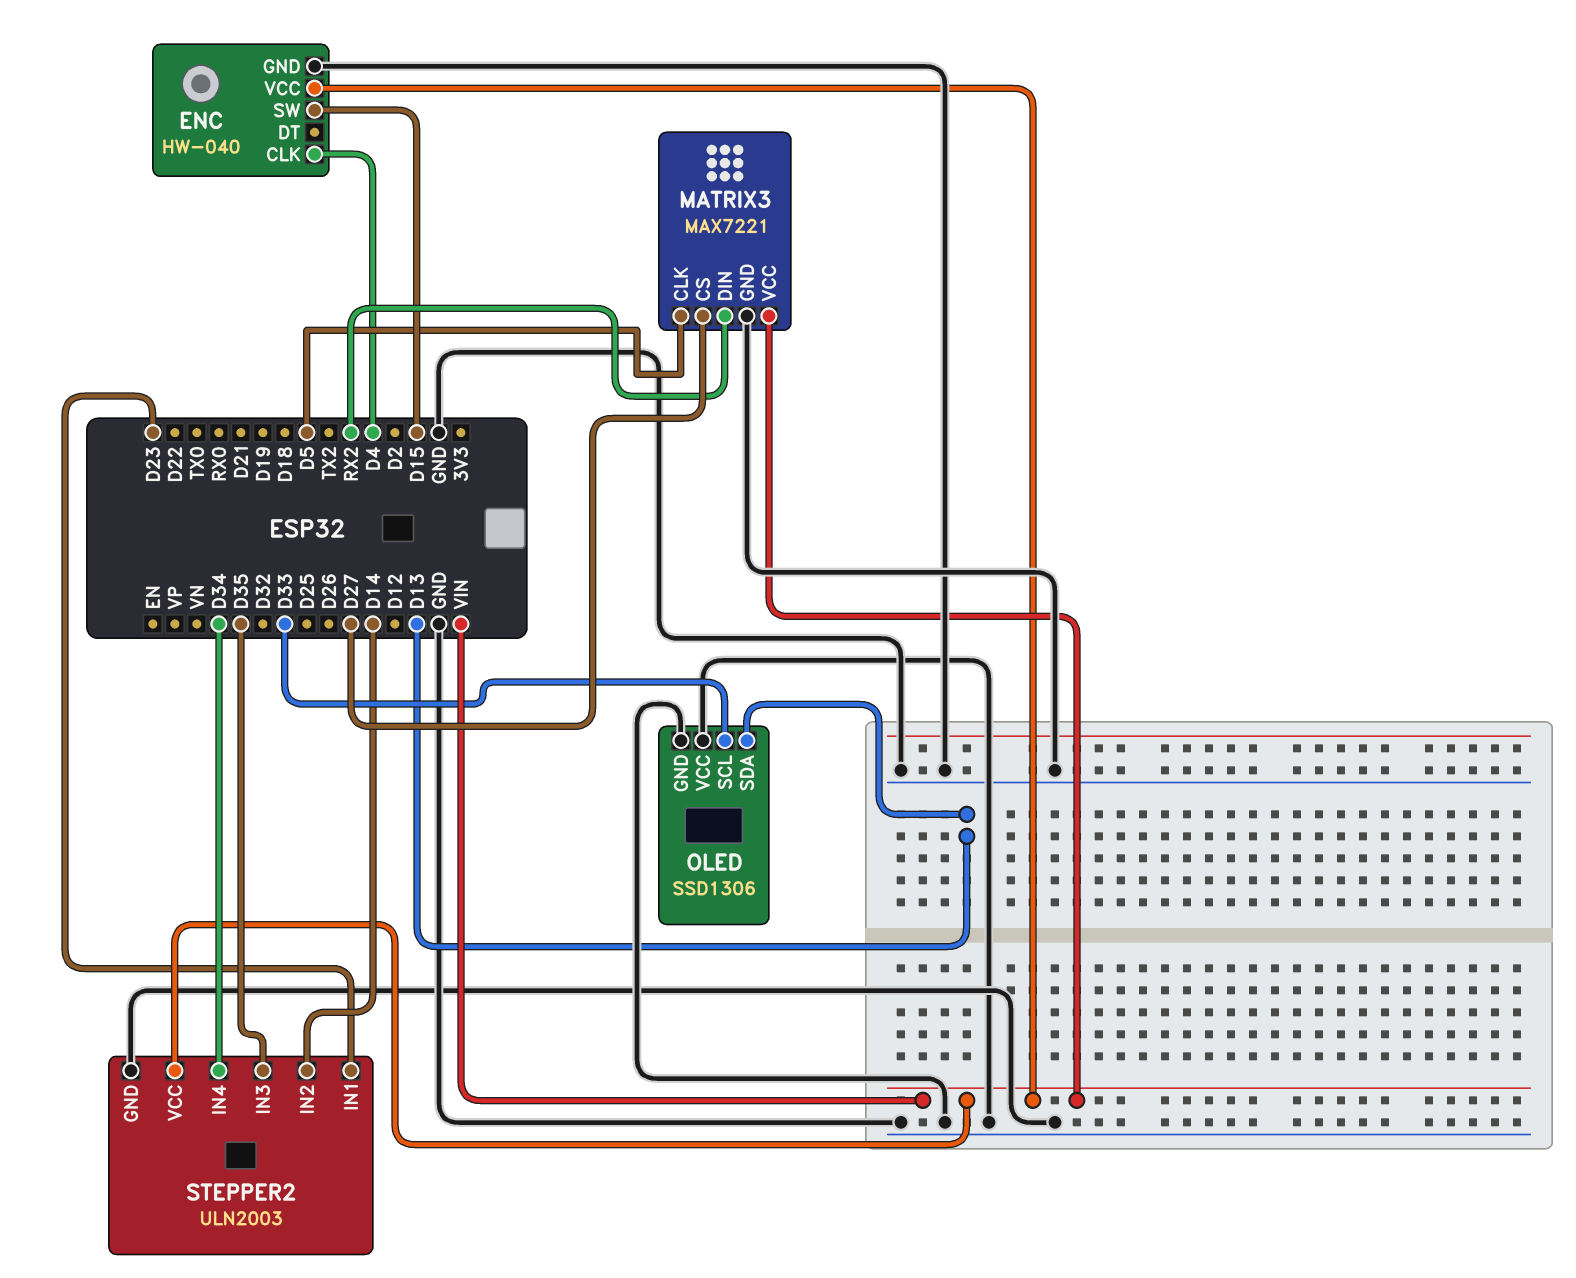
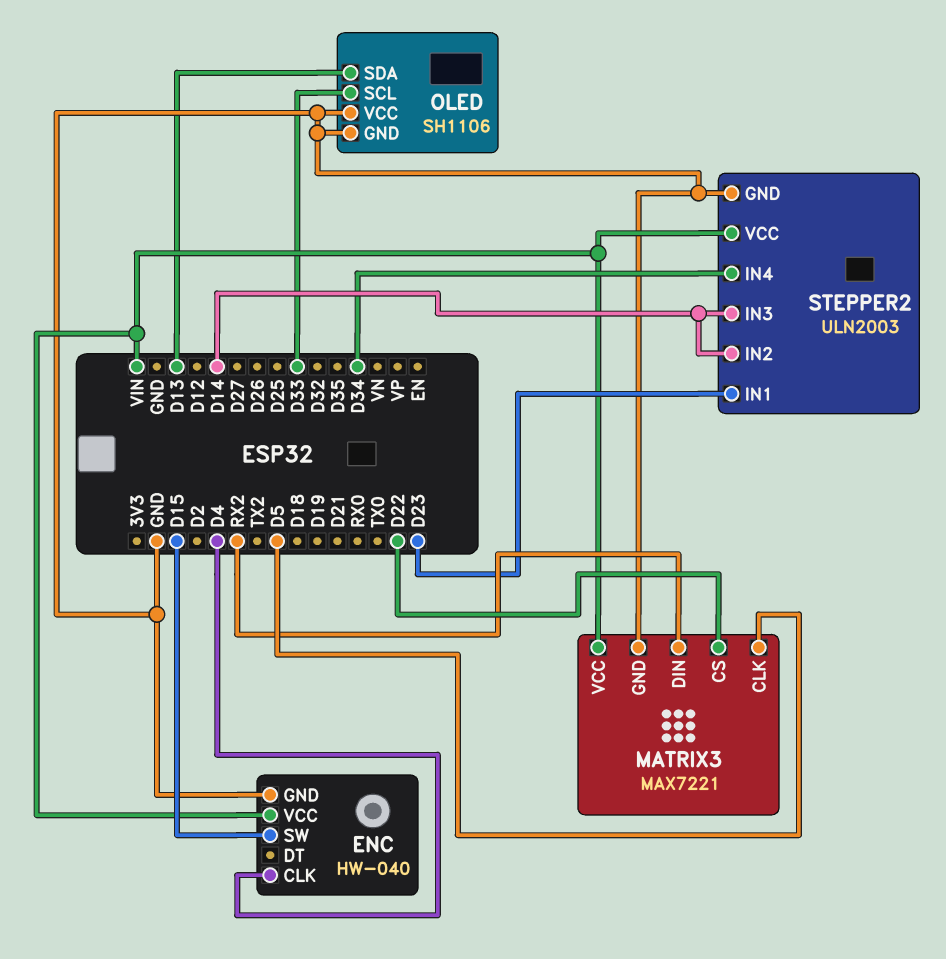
MATRIX3 pin CS: D27 -> D22
OLED: SSD1306 -> SH1106
STEPPER2 pin IN3: D35 -> D14

